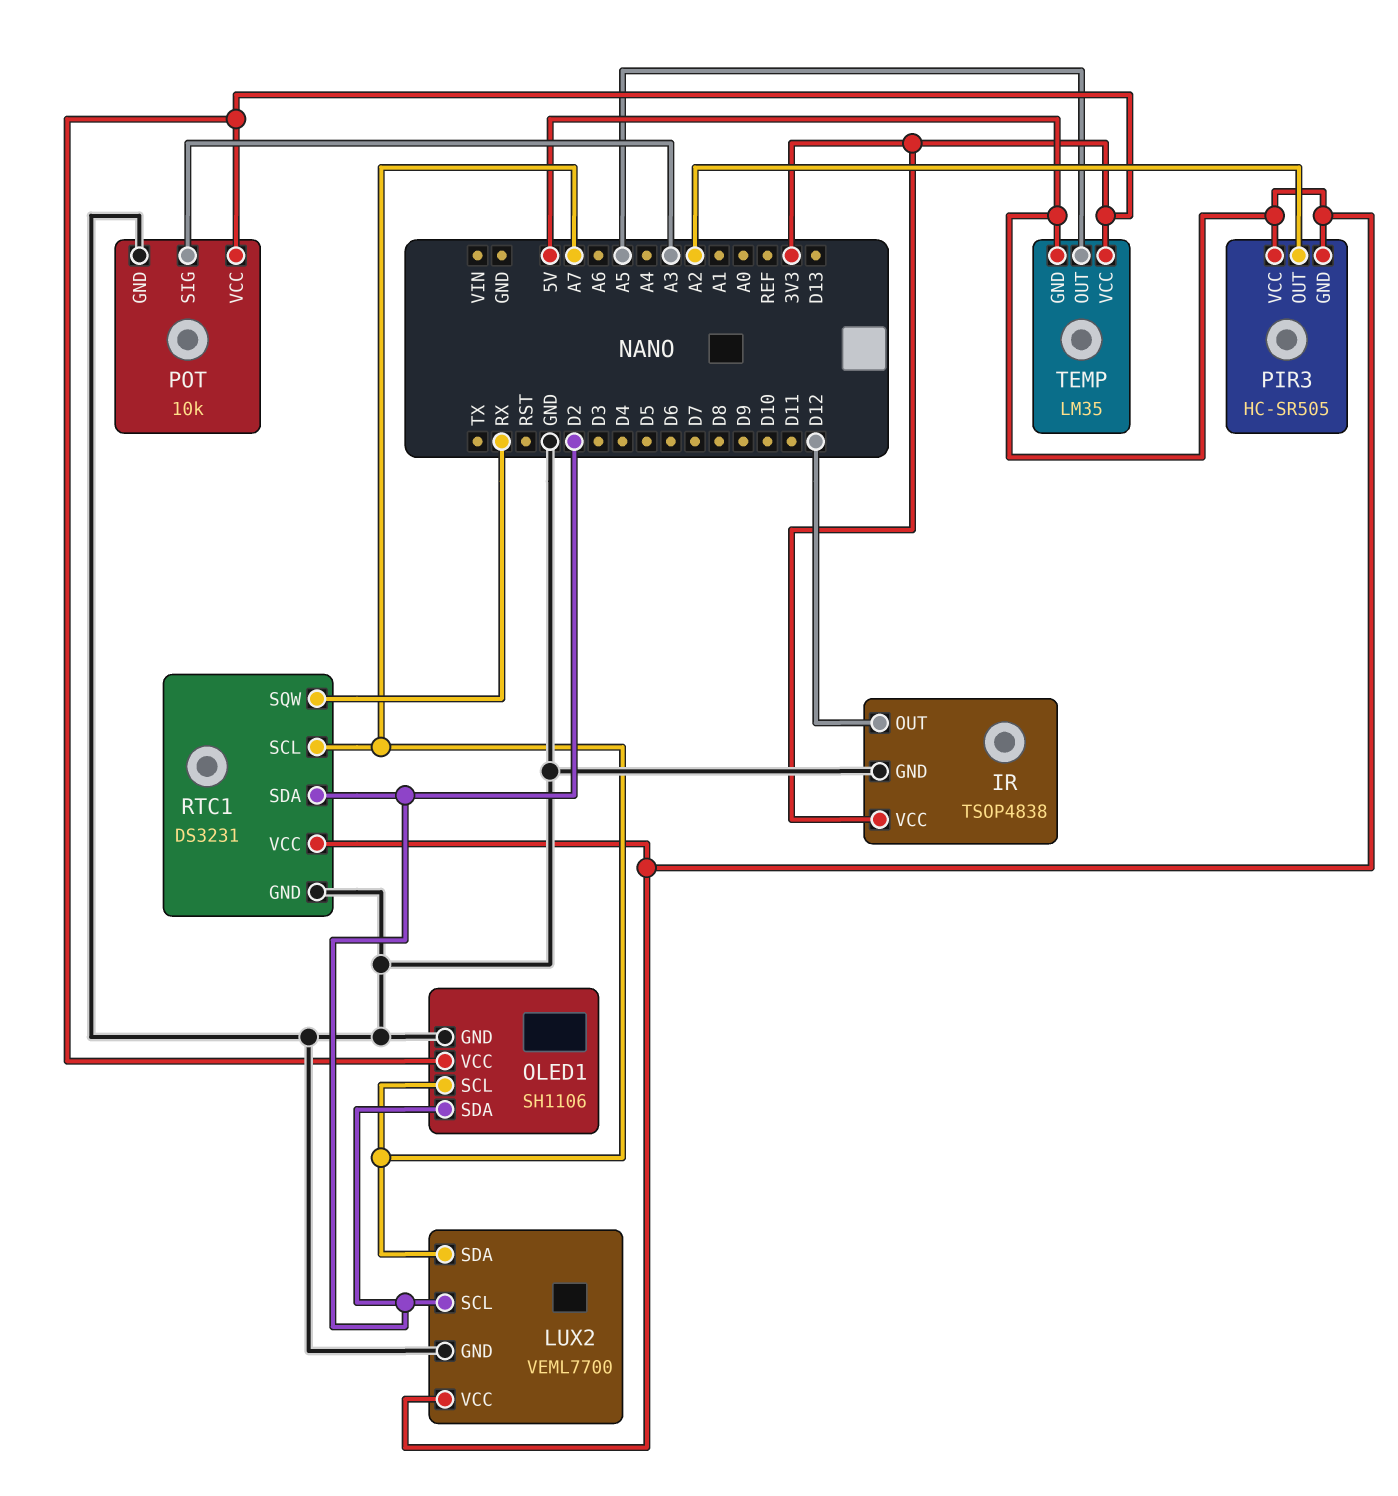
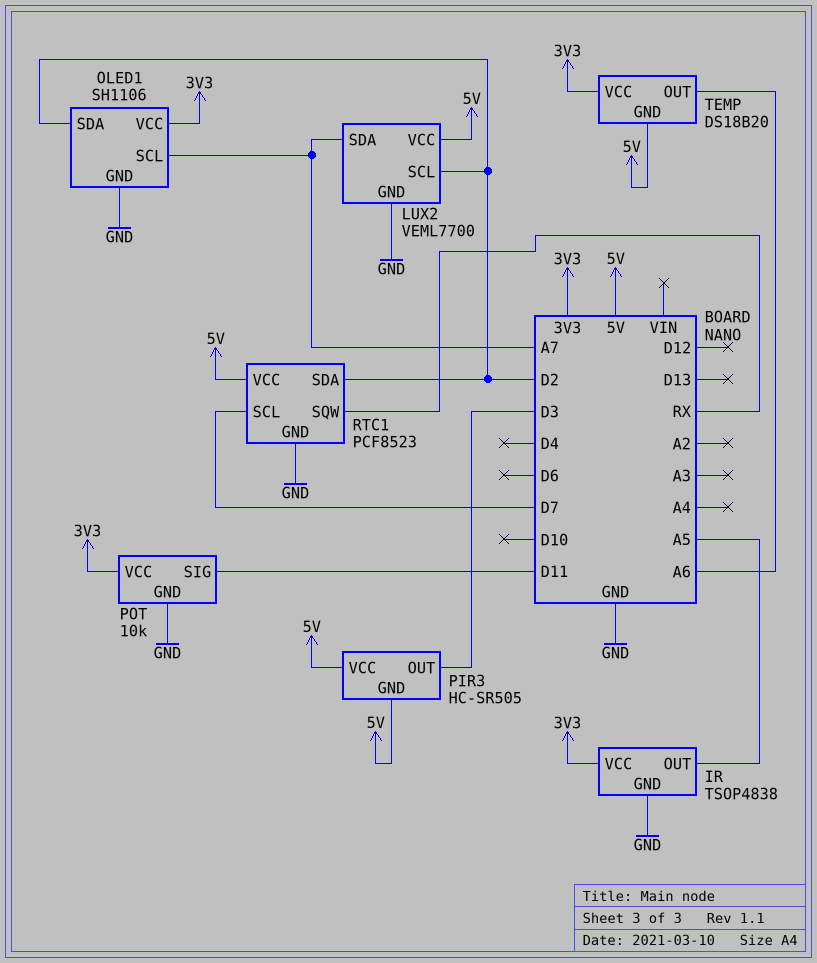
IR pin OUT: D12 -> A5
PIR3 pin OUT: A2 -> D3
POT pin SIG: A3 -> D11
RTC1: DS3231 -> PCF8523
RTC1 pin SCL: A7 -> D7
TEMP: LM35 -> DS18B20
TEMP pin OUT: A5 -> A6

